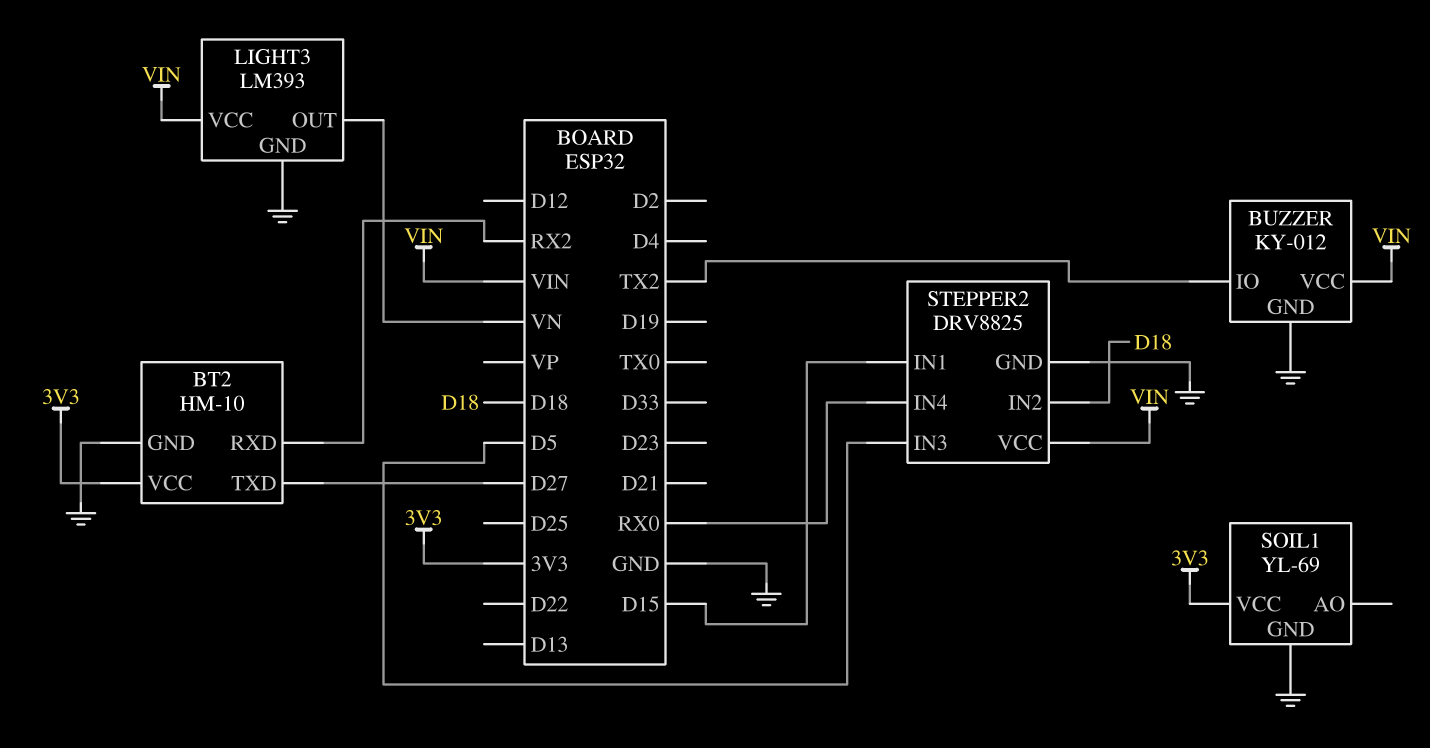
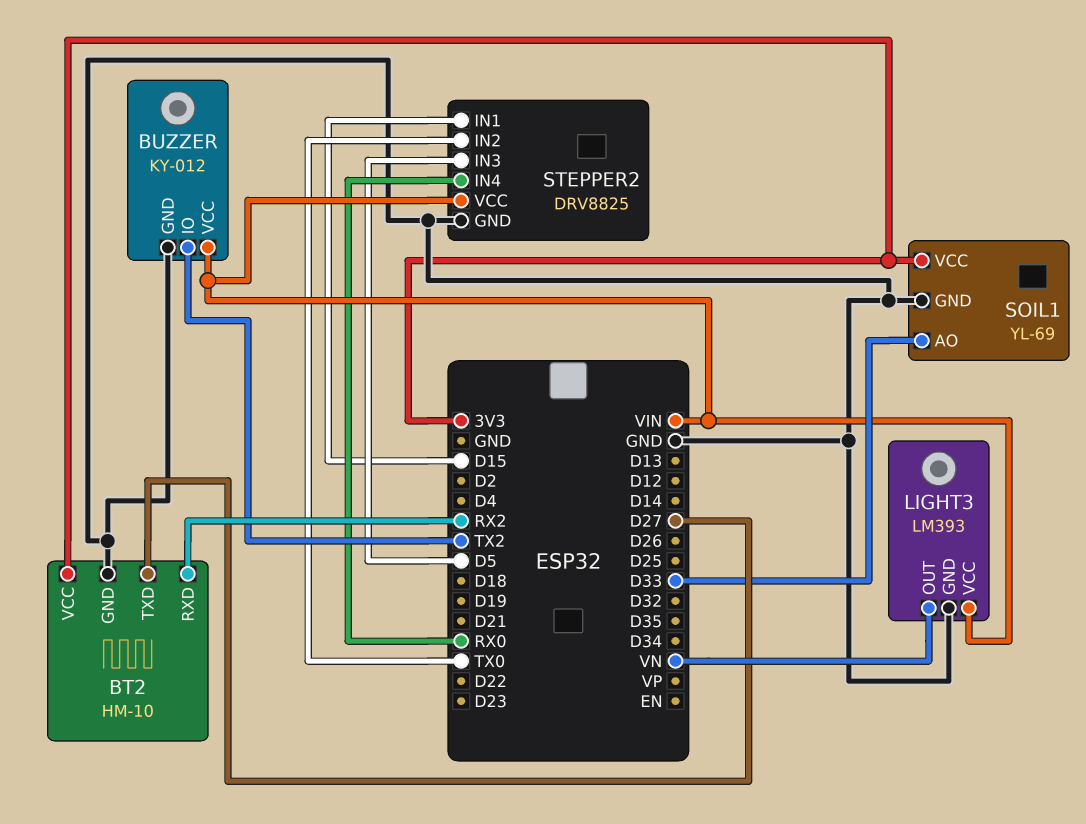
SOIL1 pin AO: none -> D33
STEPPER2 pin IN2: D18 -> TX0

